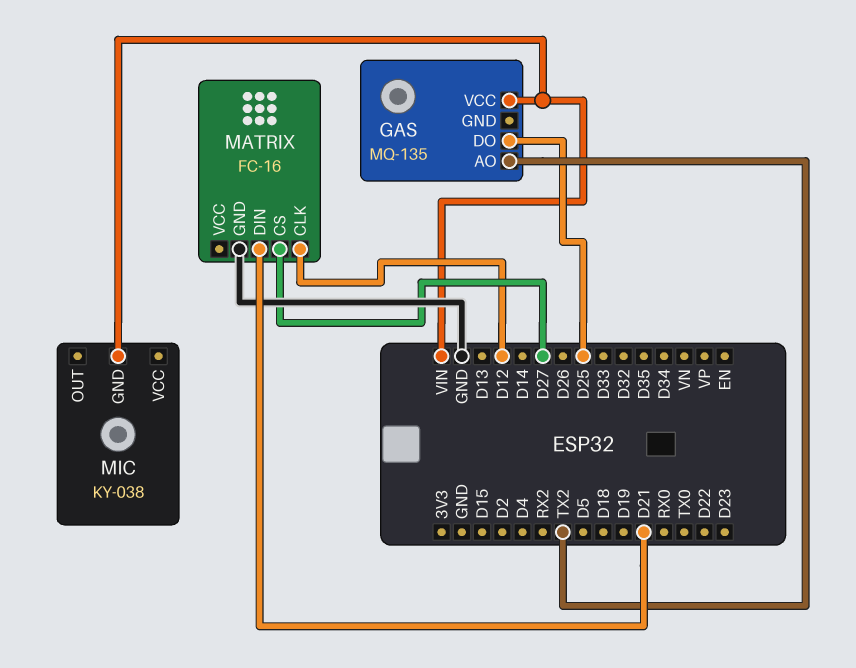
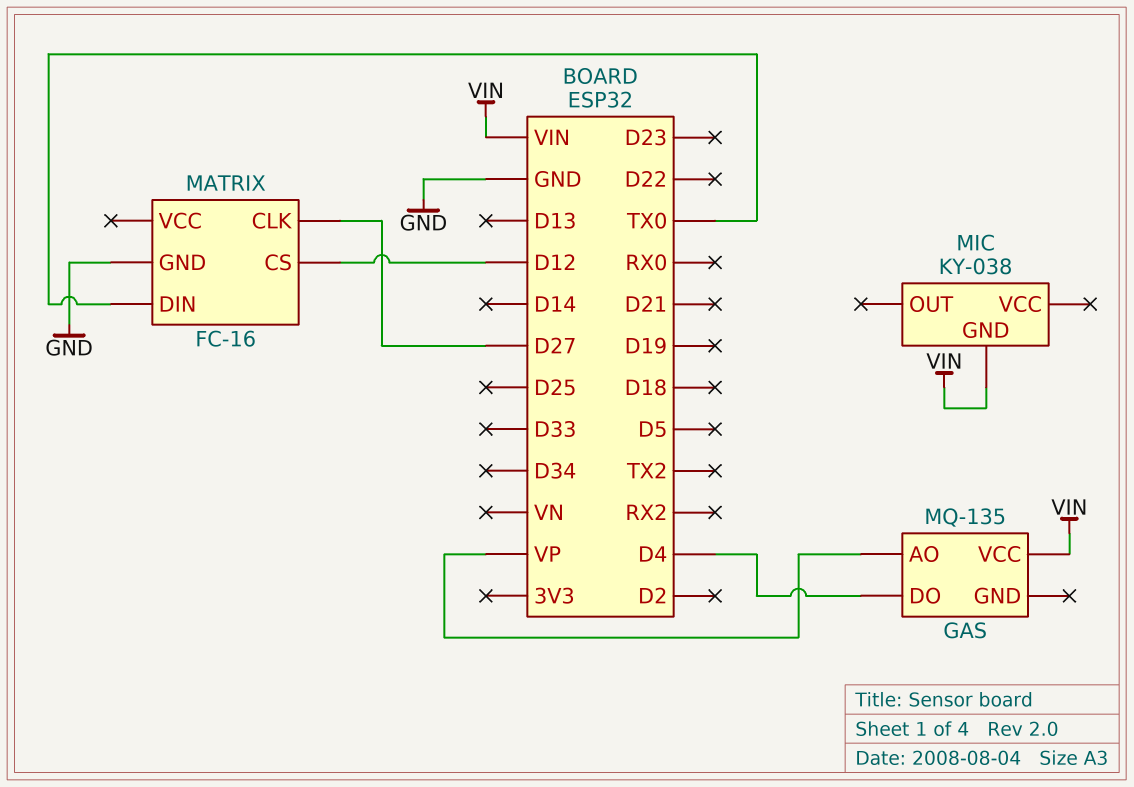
GAS pin AO: TX2 -> VP
GAS pin DO: D25 -> D4
MATRIX pin CLK: D12 -> D27
MATRIX pin CS: D27 -> D12
MATRIX pin DIN: D21 -> TX0

